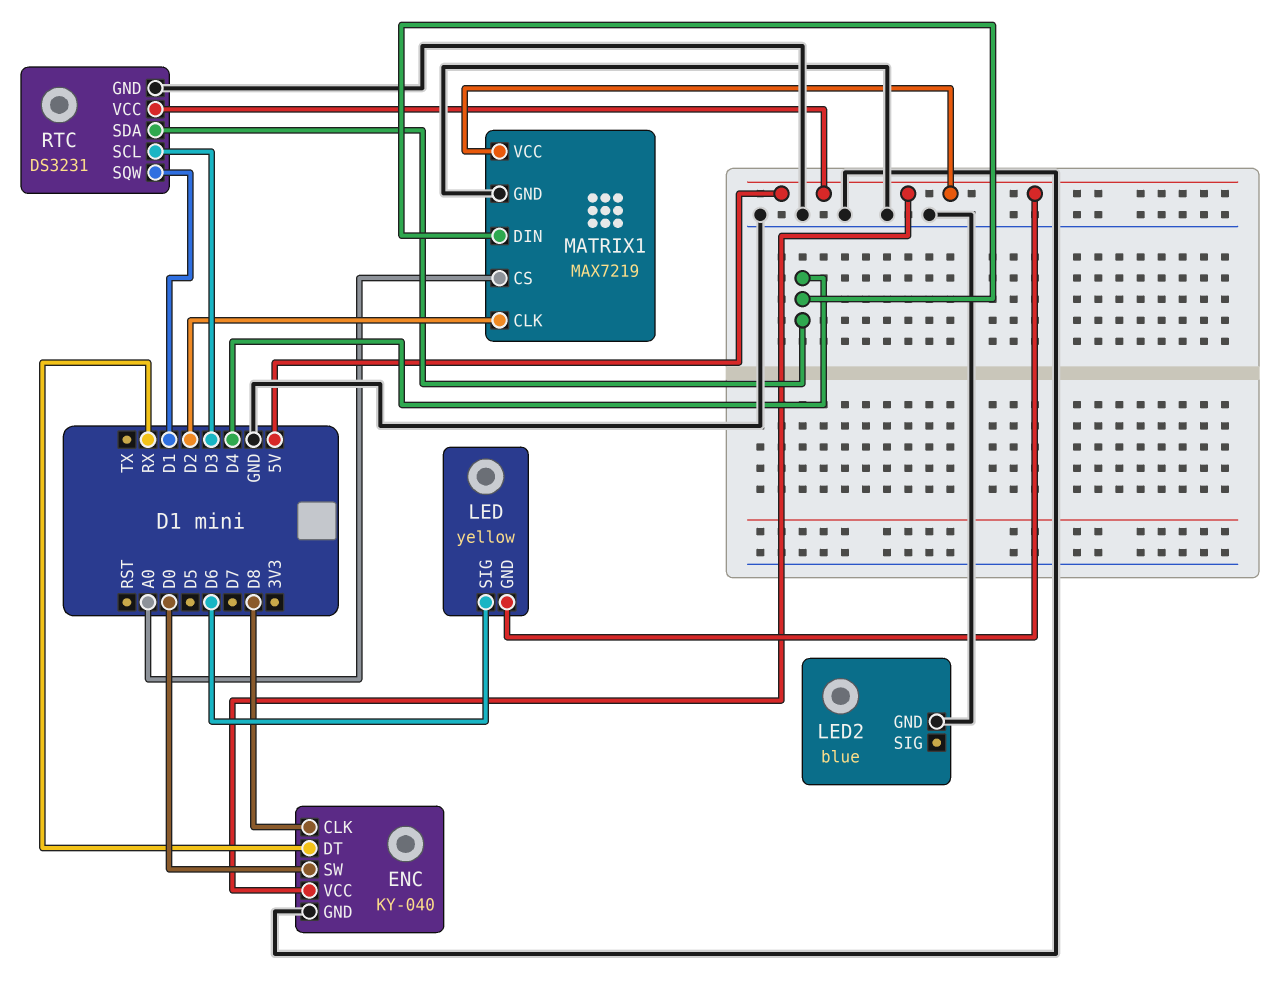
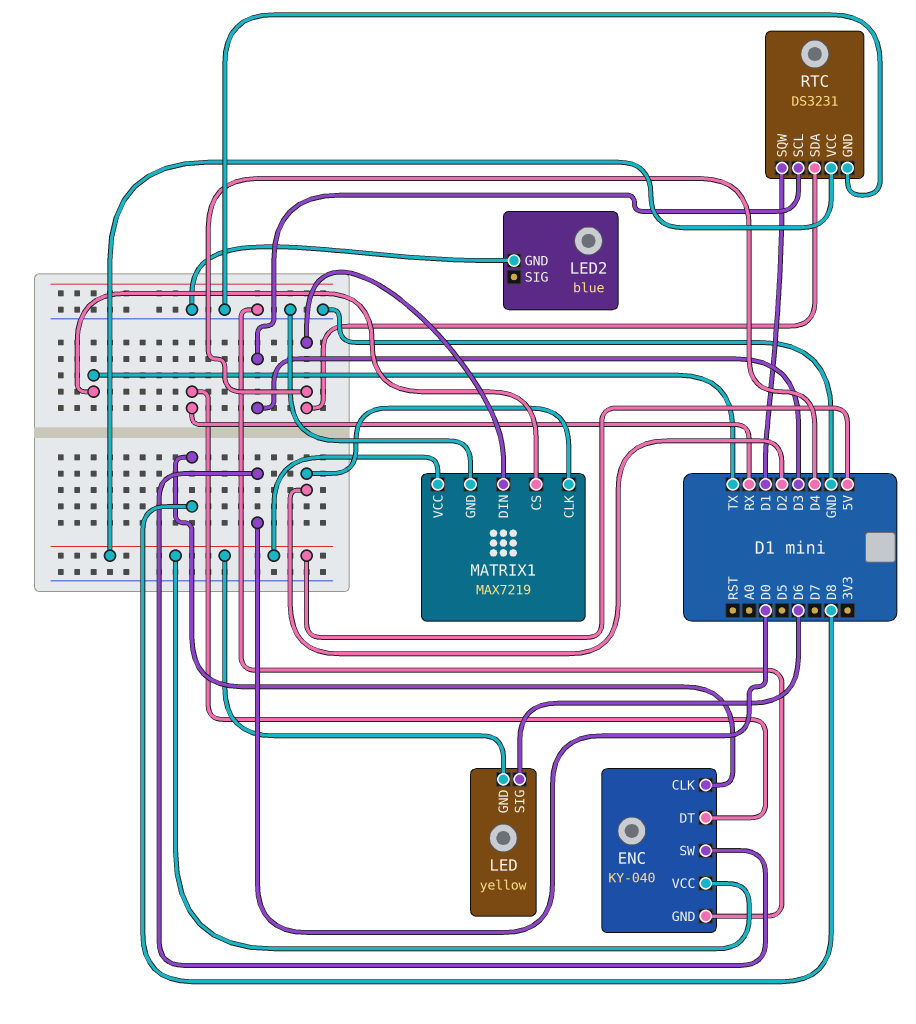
MATRIX1 pin CS: A0 -> TX

